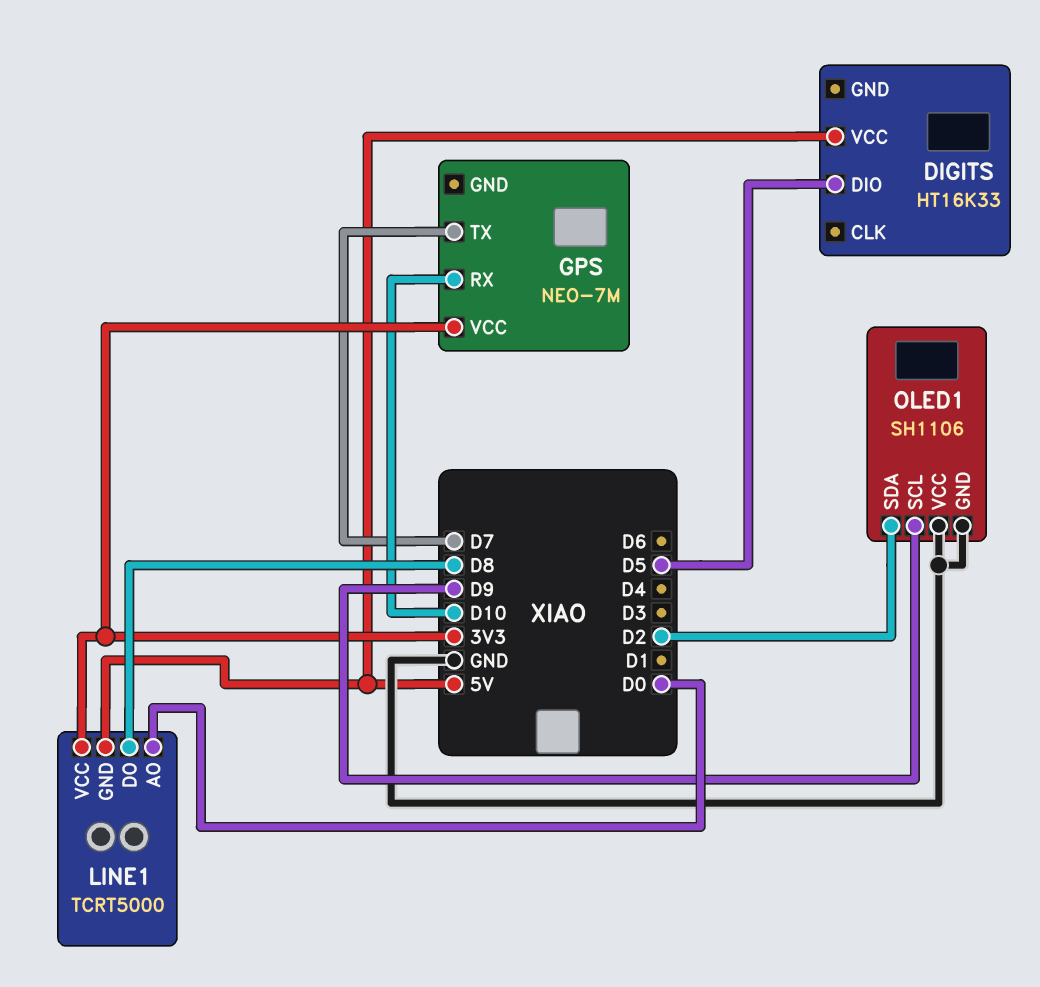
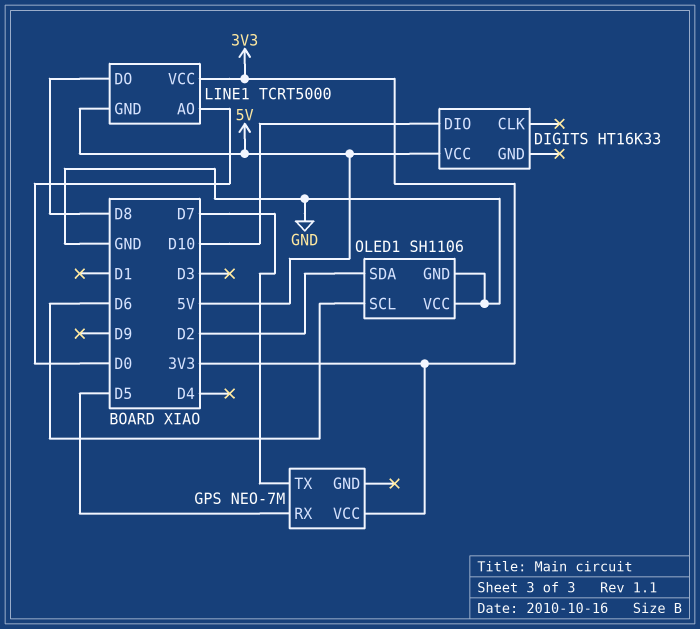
DIGITS pin DIO: D5 -> D10
GPS pin RX: D10 -> D5
OLED1 pin SCL: D9 -> D6

